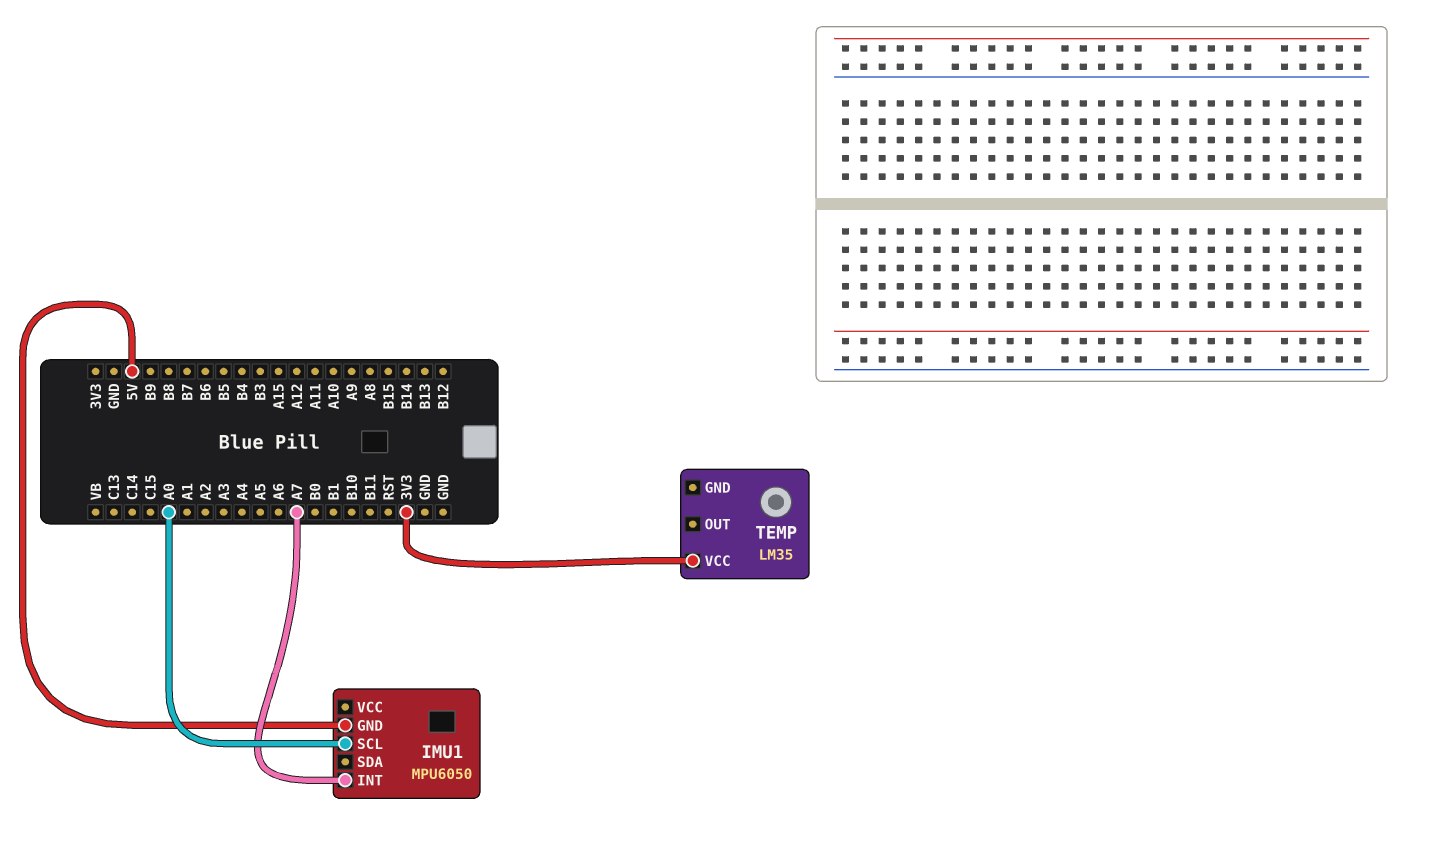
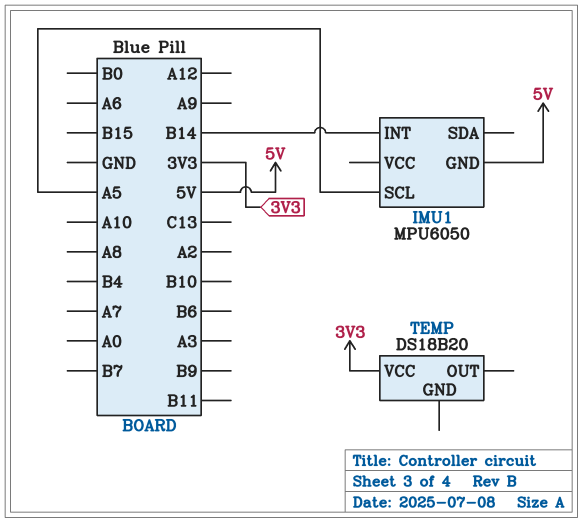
IMU1 pin INT: A7 -> B14
IMU1 pin SCL: A0 -> A5
TEMP: LM35 -> DS18B20

